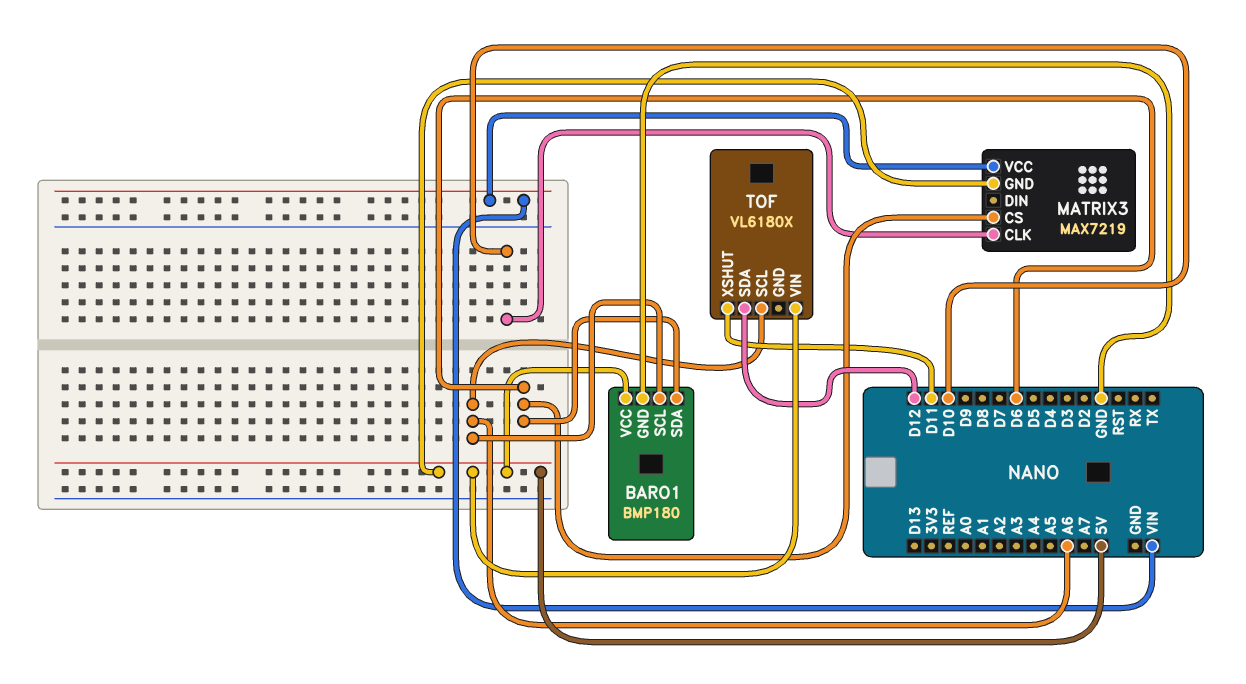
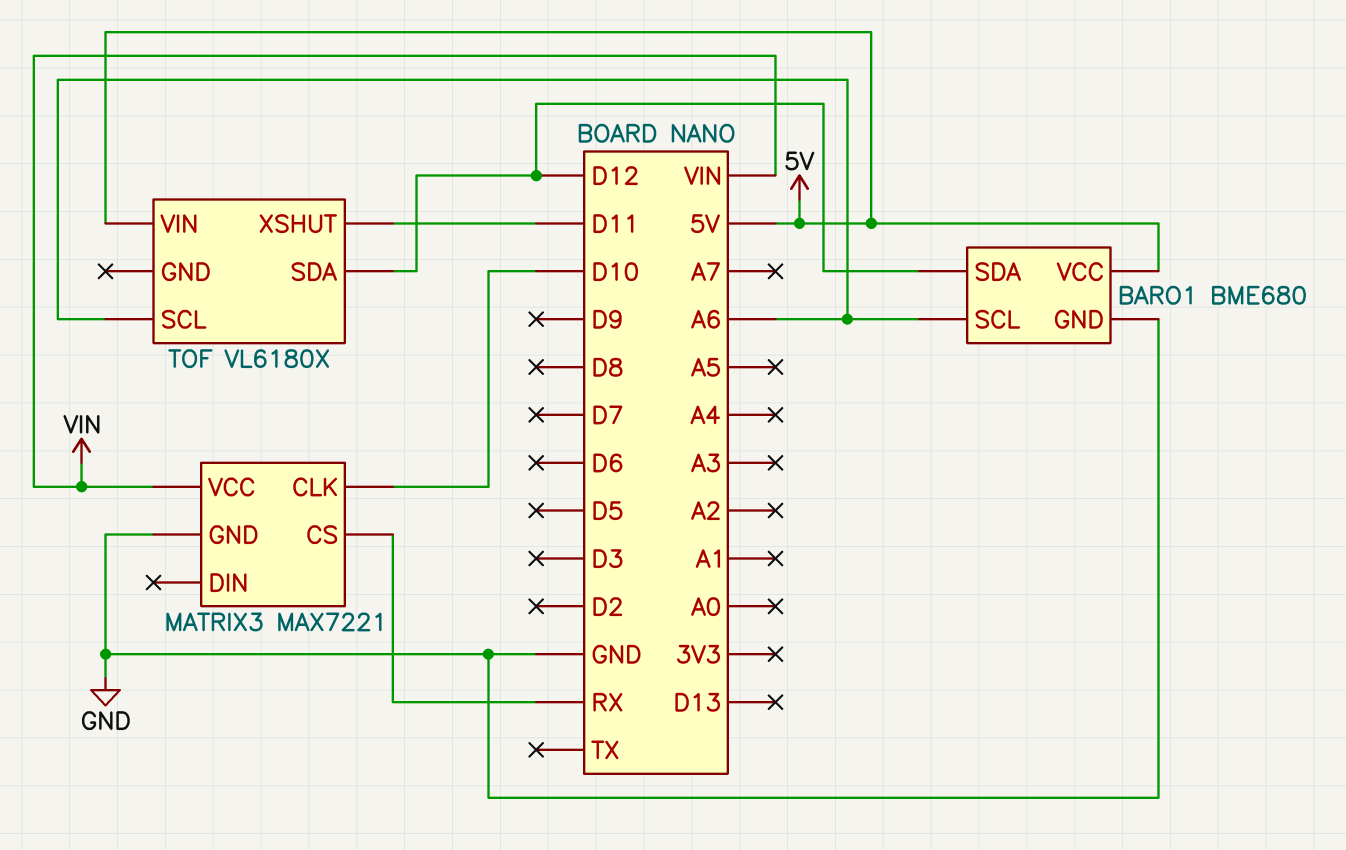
BARO1: BMP180 -> BME680
BARO1 pin SDA: D6 -> D12
MATRIX3: MAX7219 -> MAX7221
MATRIX3 pin CS: D6 -> RX
MATRIX3 pin GND: 5V -> GND

